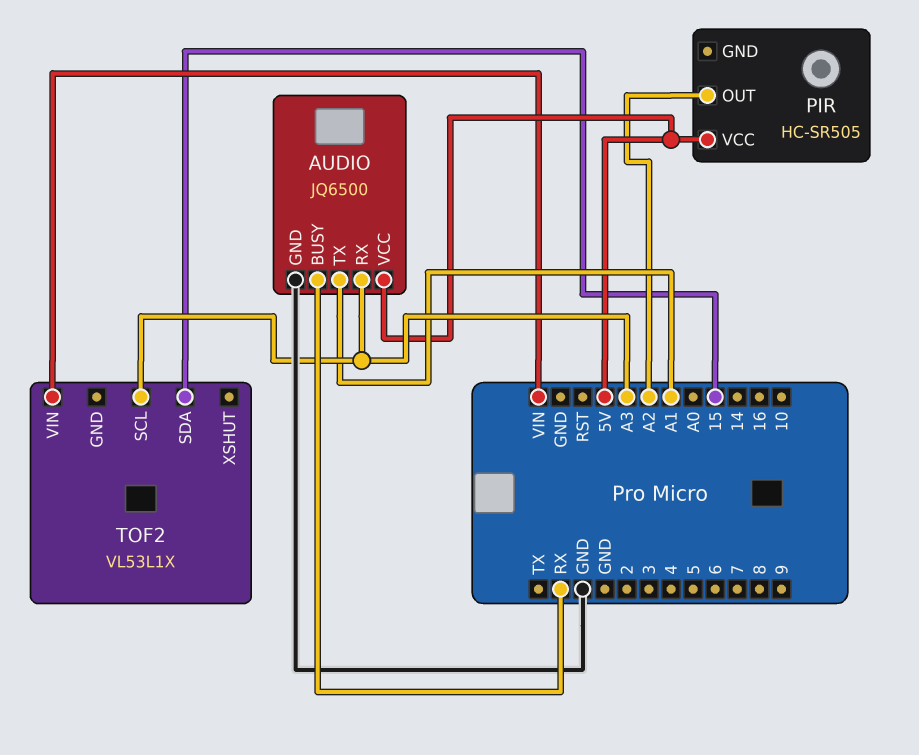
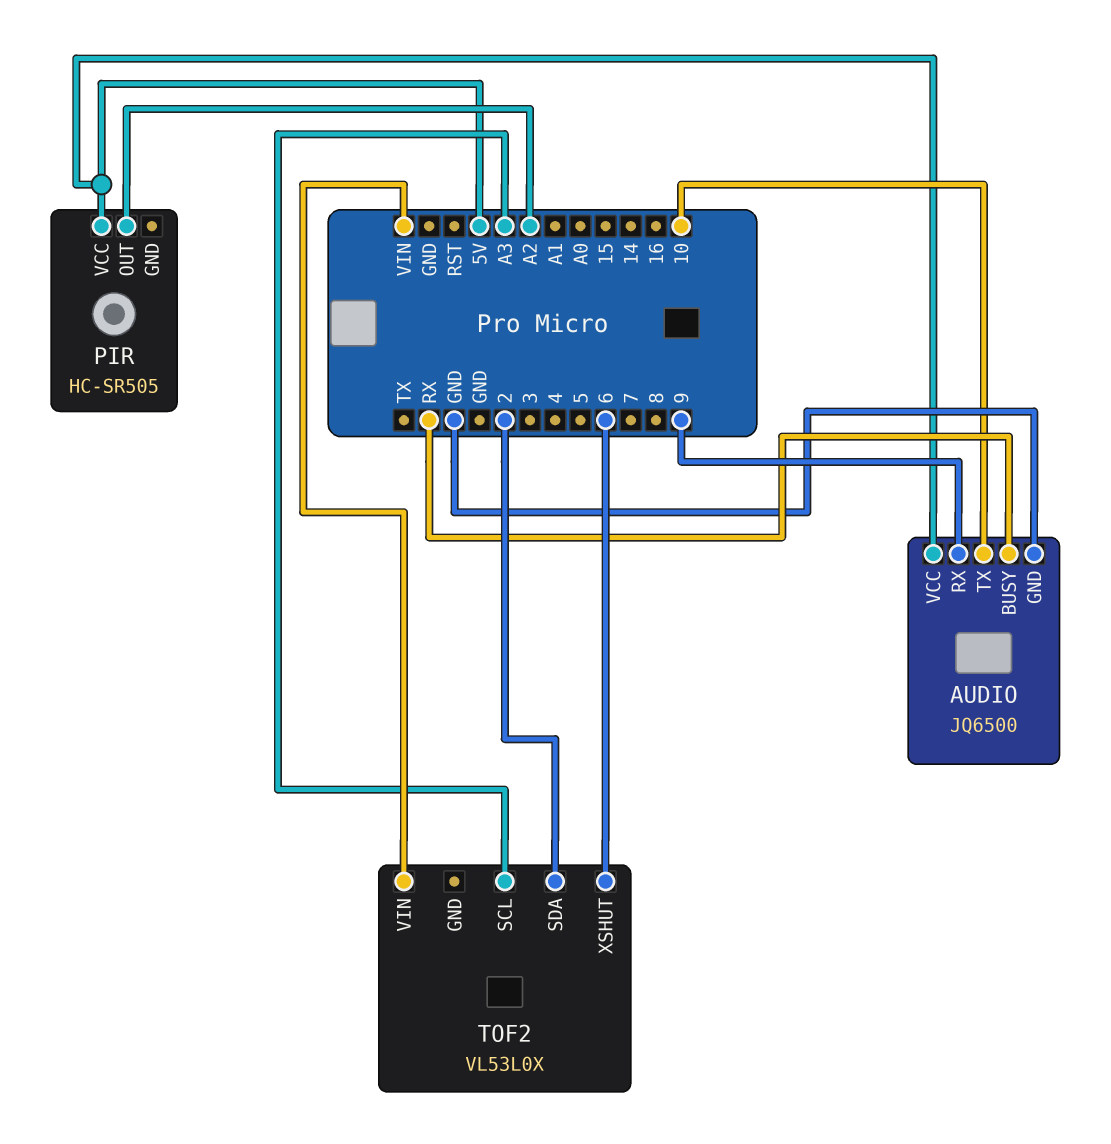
AUDIO pin RX: A3 -> 9
AUDIO pin TX: A1 -> 10
TOF2: VL53L1X -> VL53L0X
TOF2 pin SDA: 15 -> 2
TOF2 pin XSHUT: none -> 6

